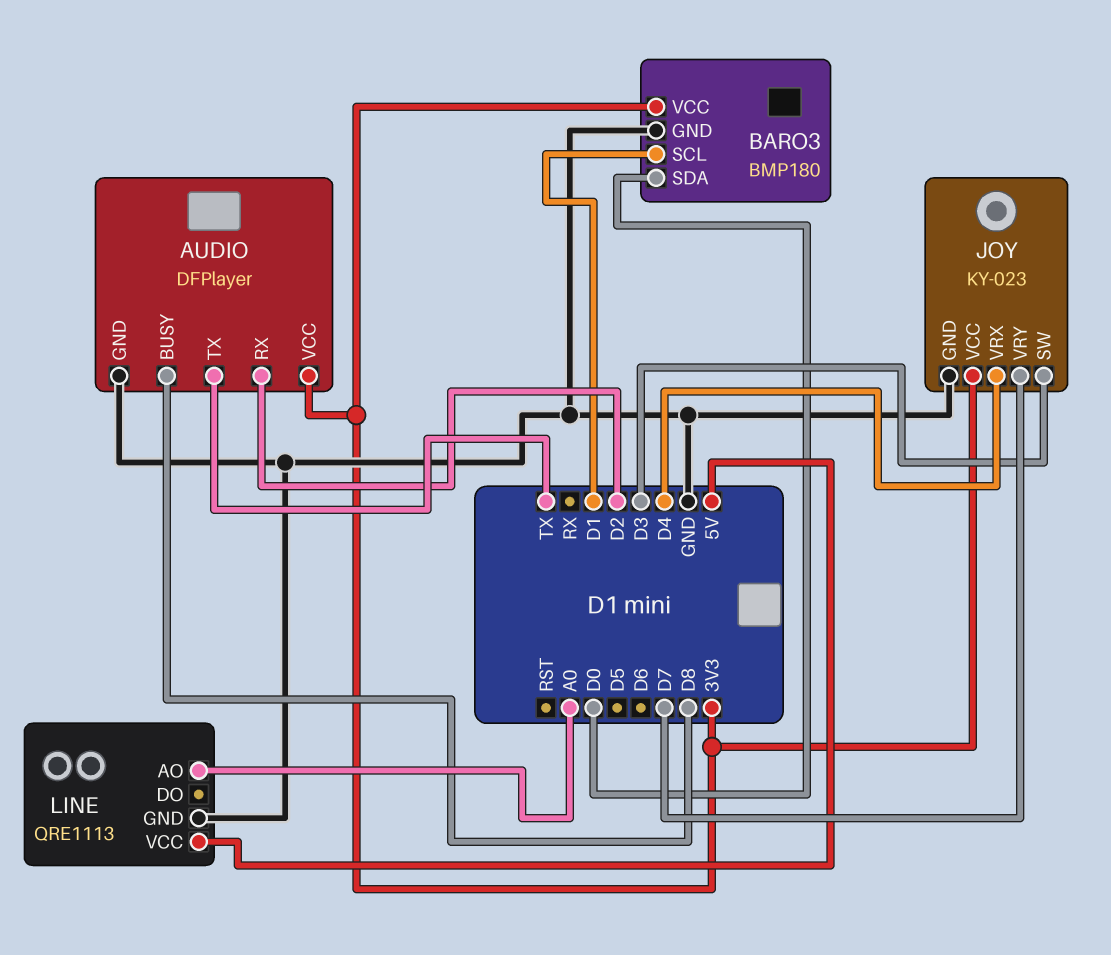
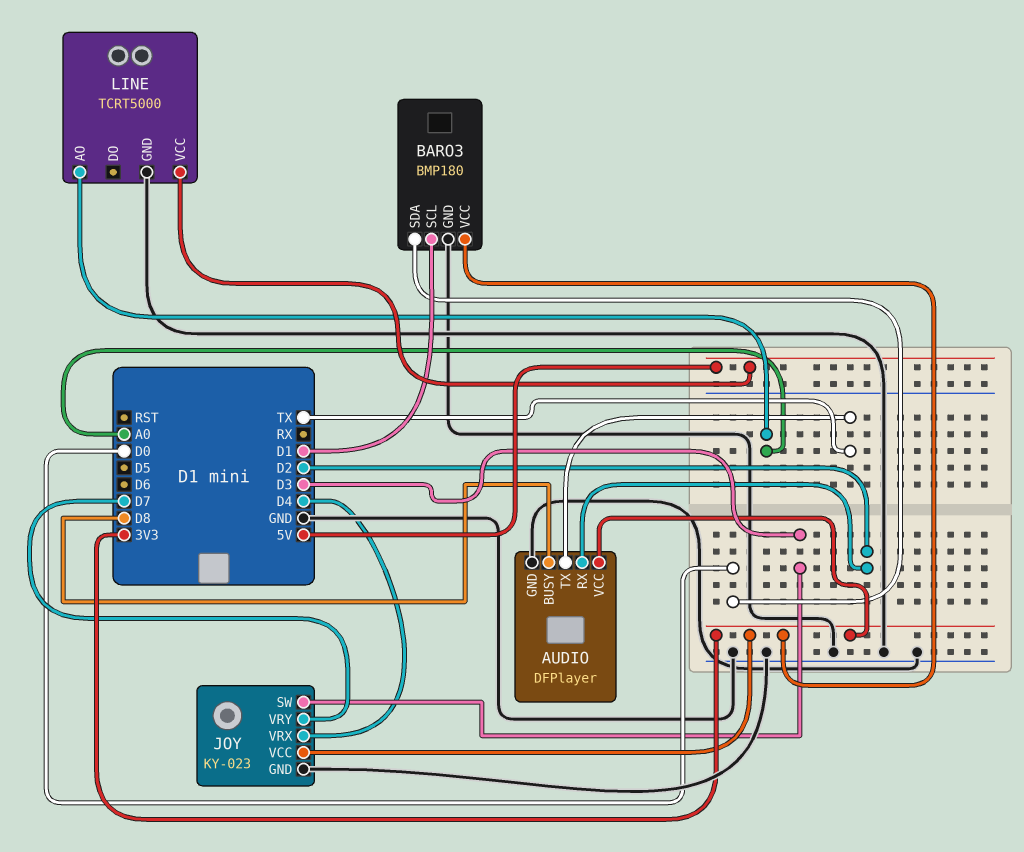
LINE: QRE1113 -> TCRT5000

